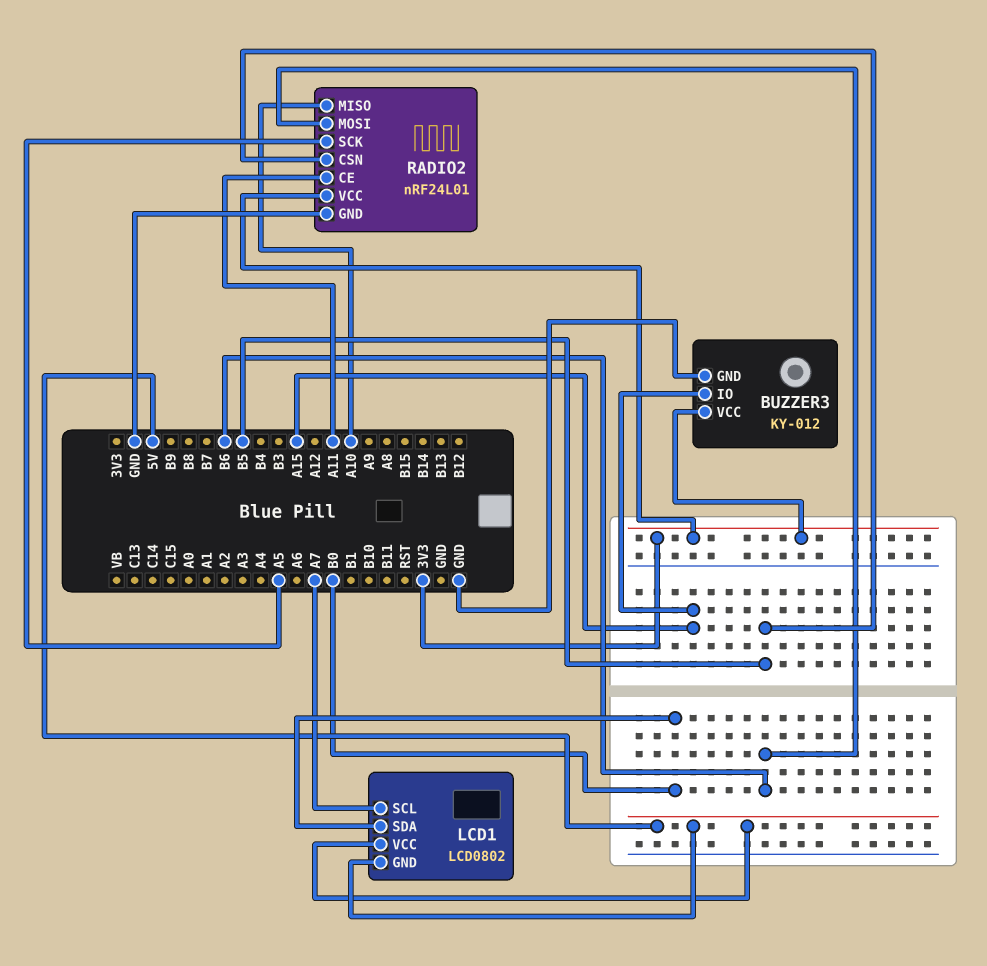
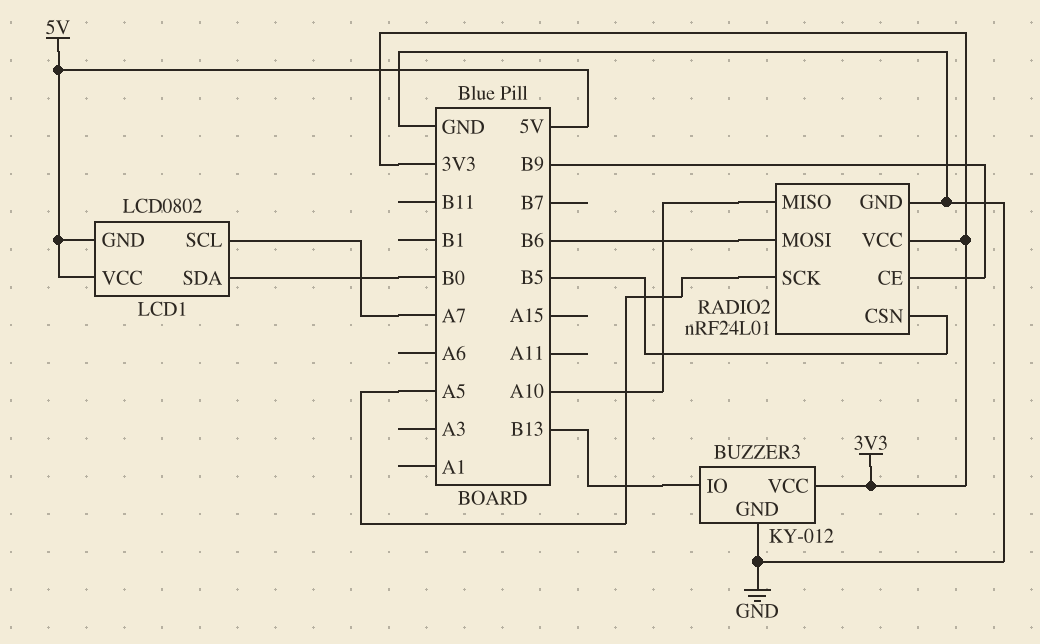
BUZZER3 pin IO: A15 -> B13
RADIO2 pin CE: A11 -> B9

